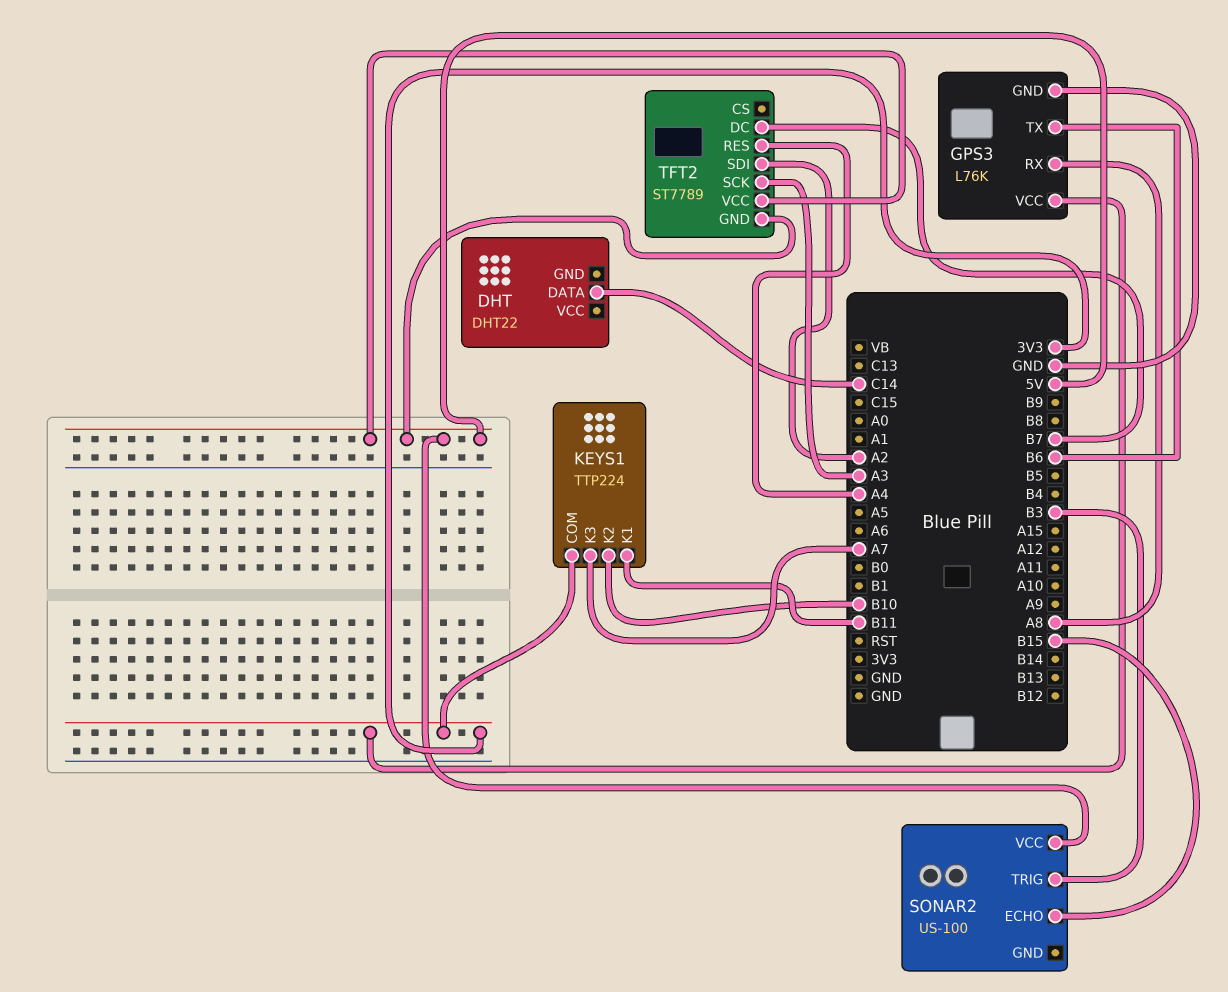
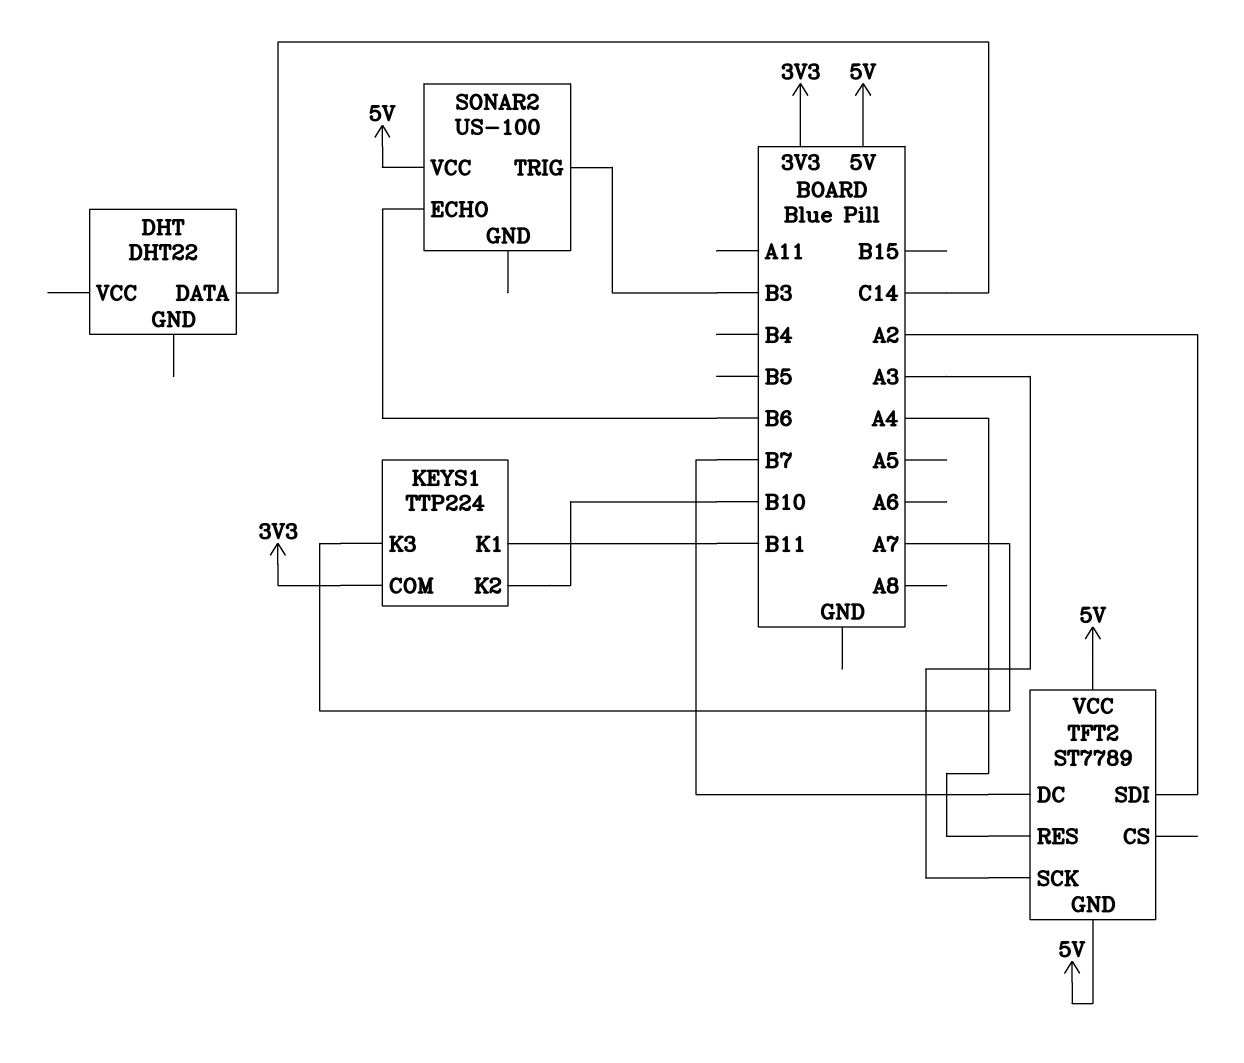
GPS3: L76K -> none
GPS3 pin GND: GND -> none
GPS3 pin RX: A8 -> none
GPS3 pin TX: B6 -> none
GPS3 pin VCC: 3V3 -> none
SONAR2 pin ECHO: B15 -> B6

